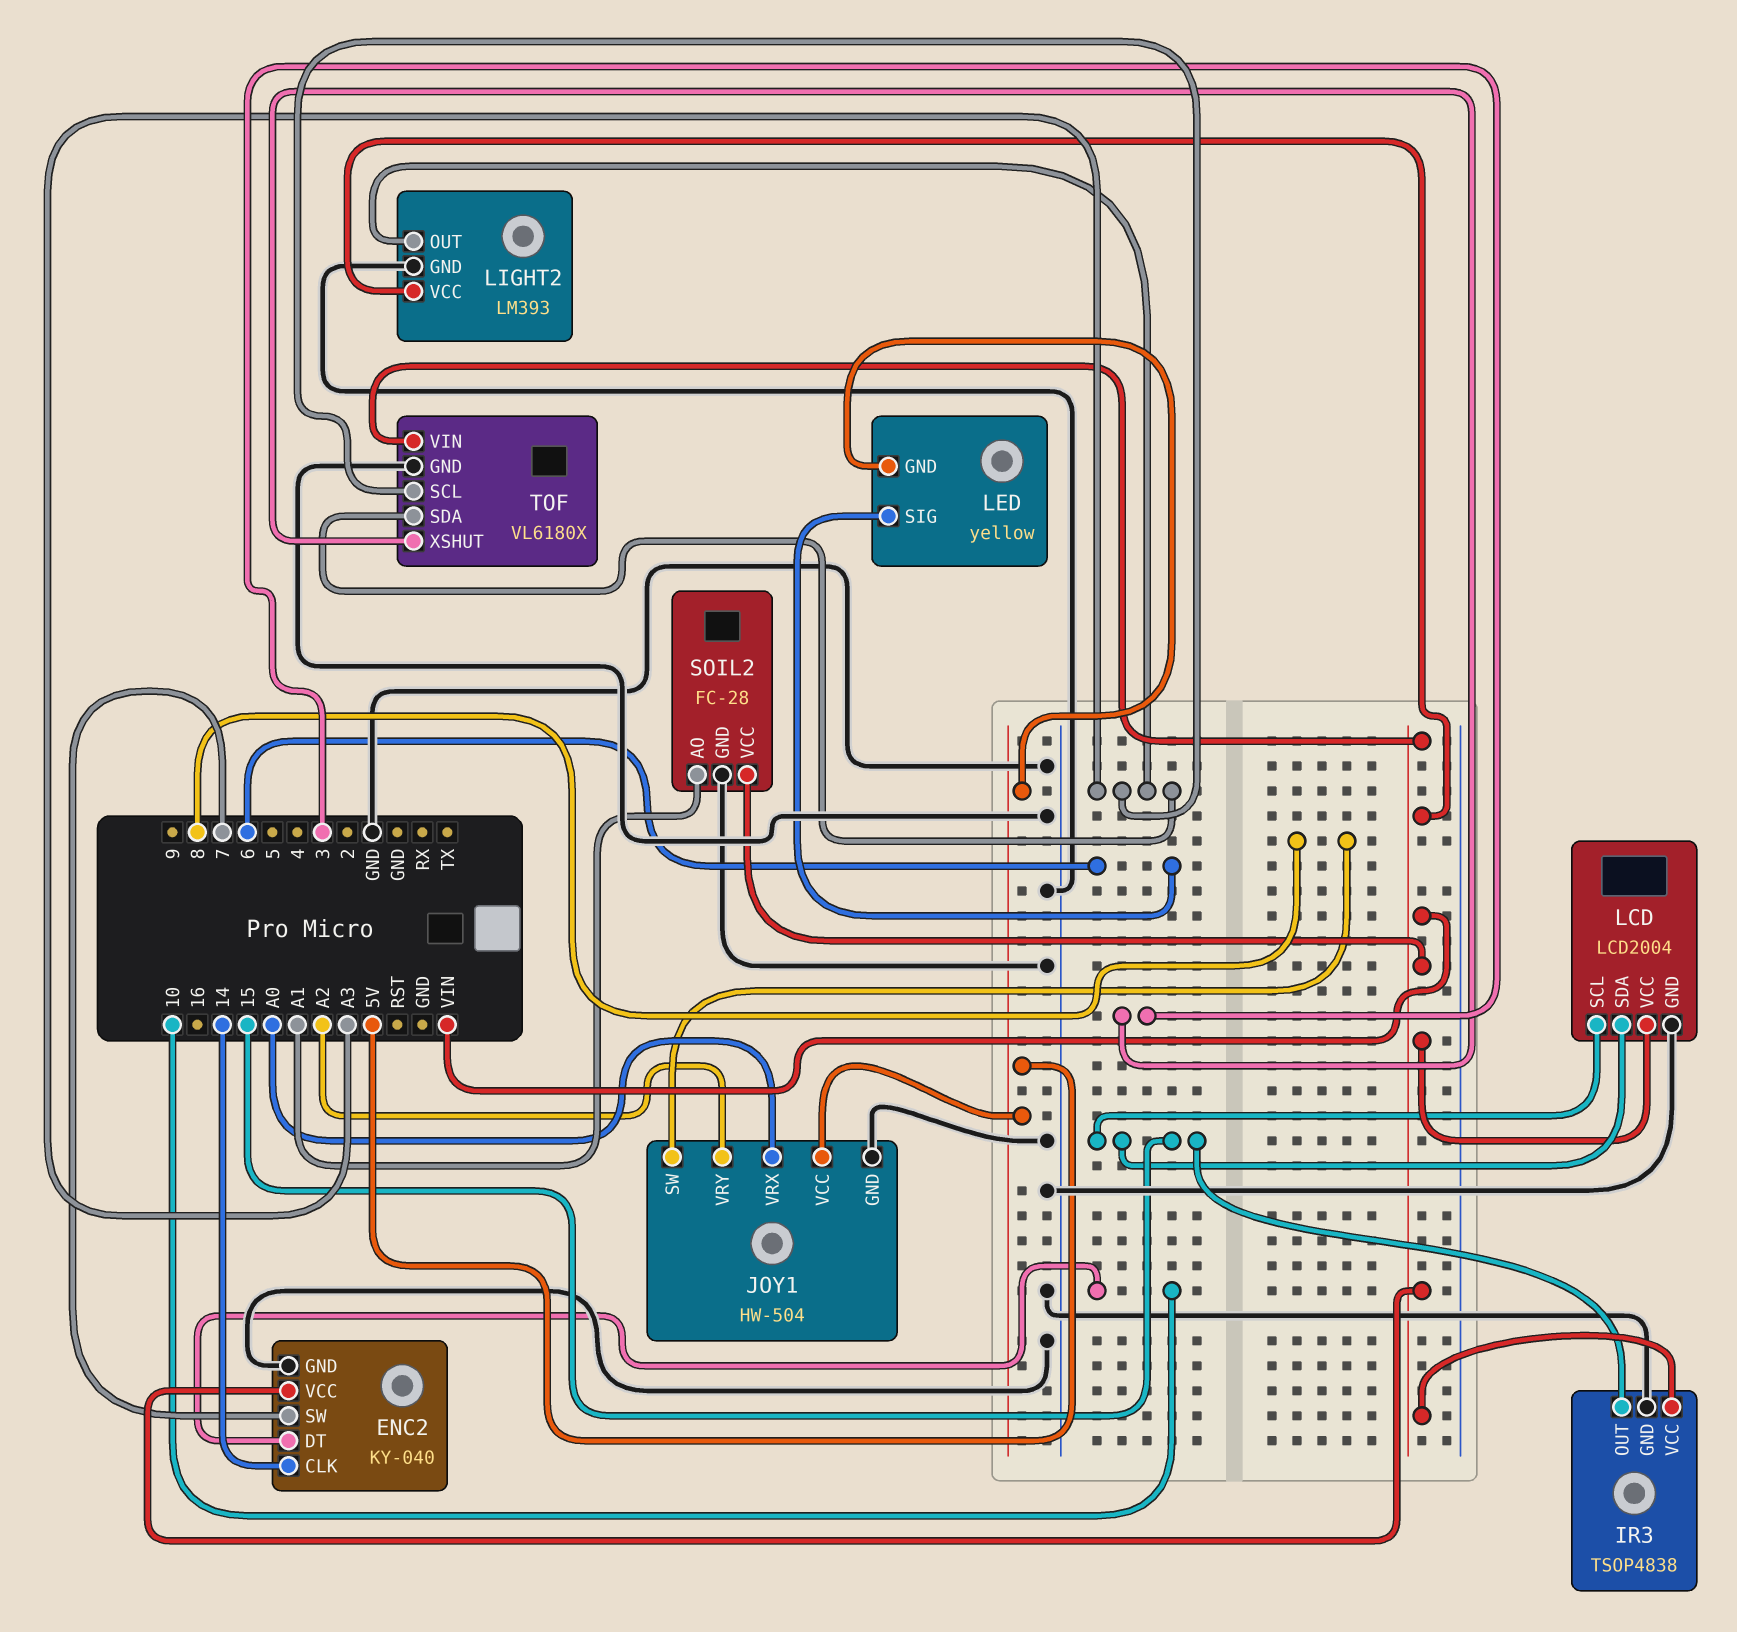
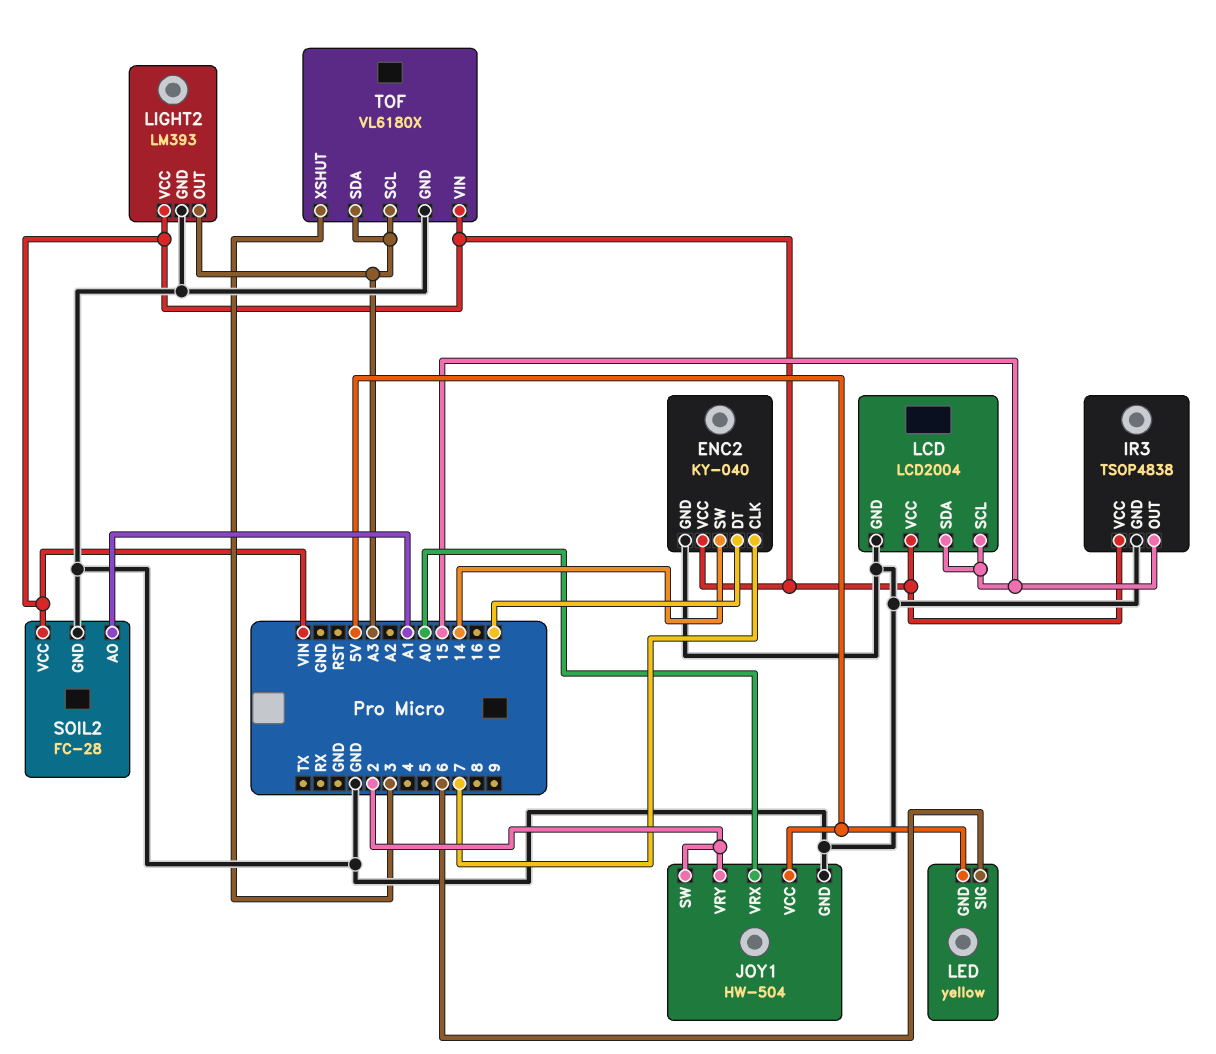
ENC2 pin CLK: 14 -> 7
ENC2 pin SW: 7 -> 14
JOY1 pin SW: 8 -> 2
JOY1 pin VRY: A2 -> 2

